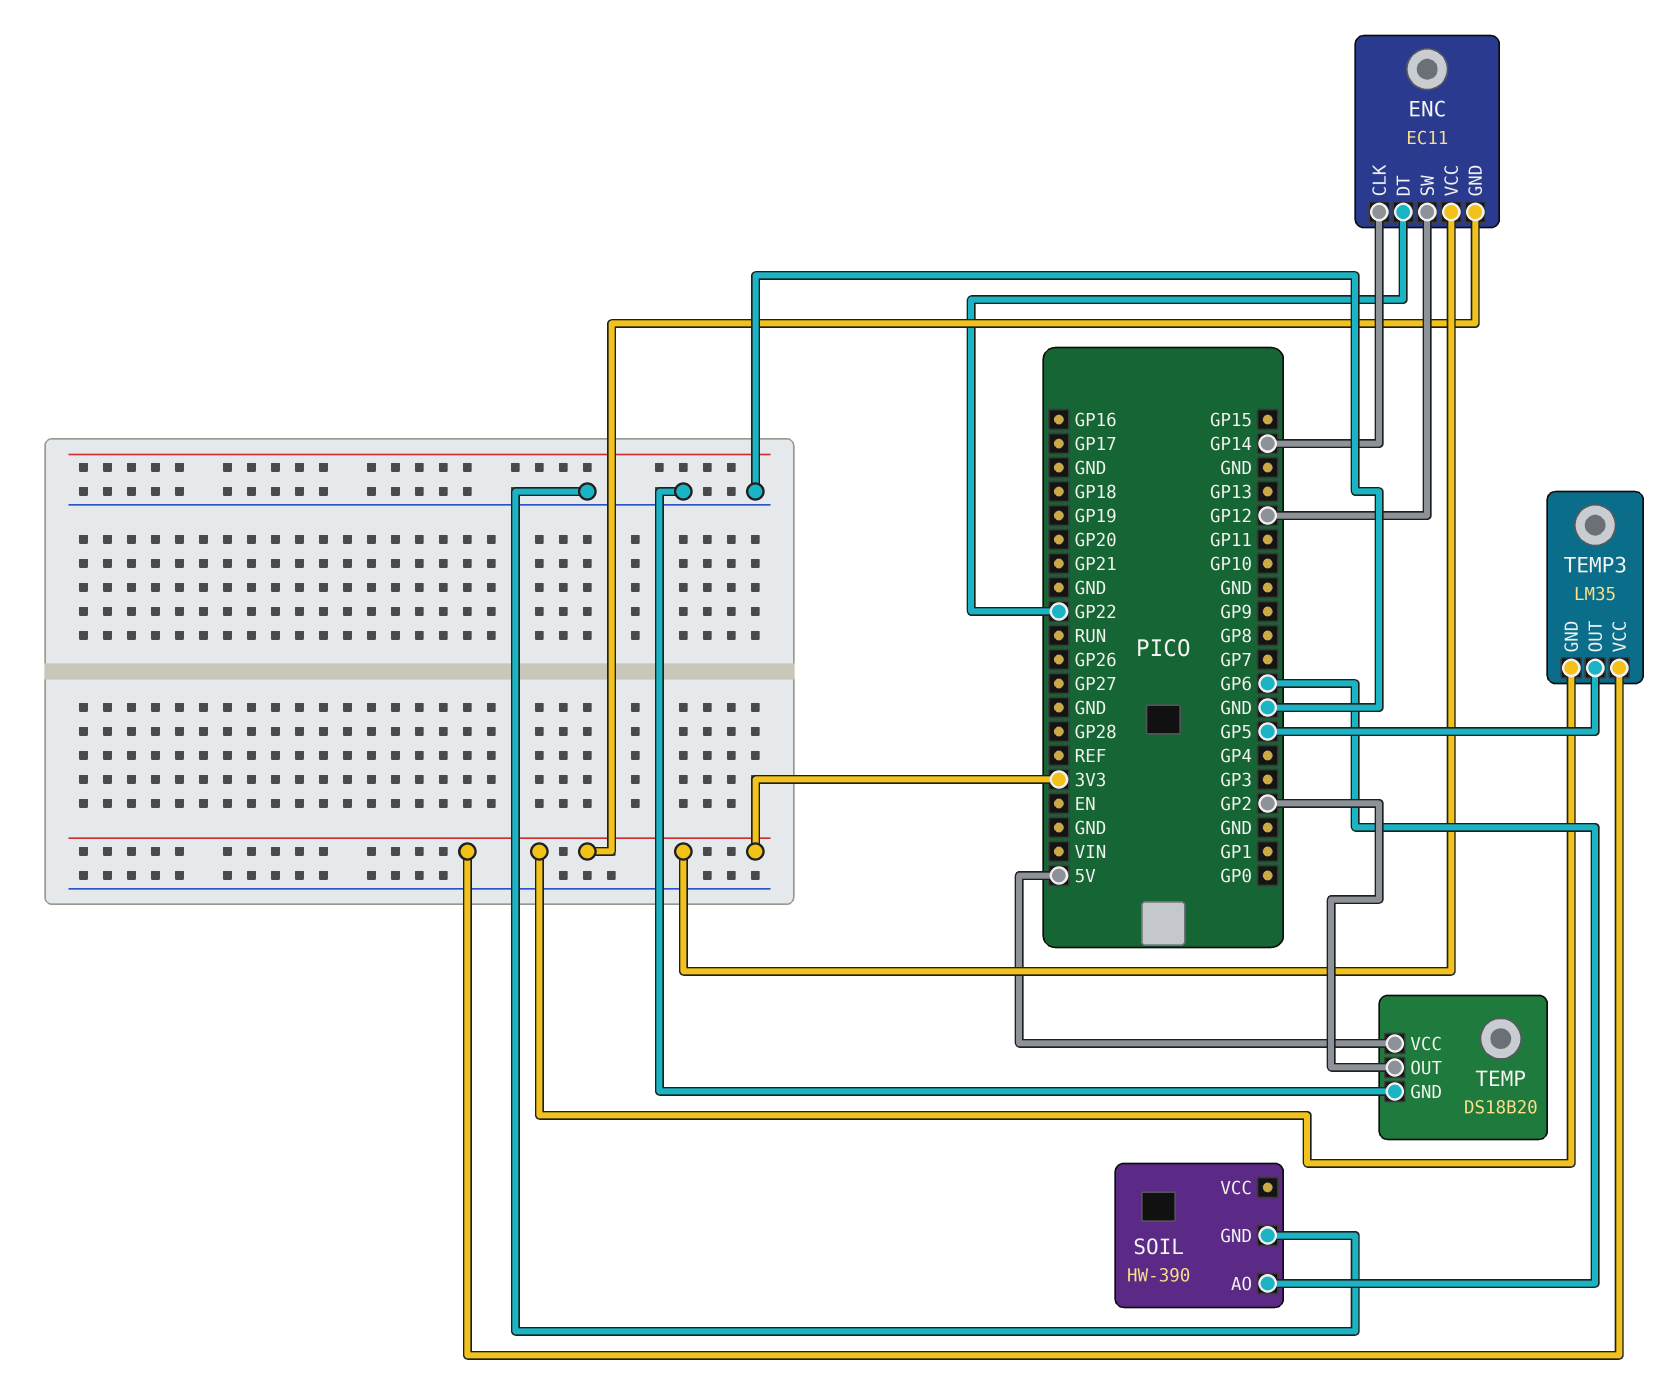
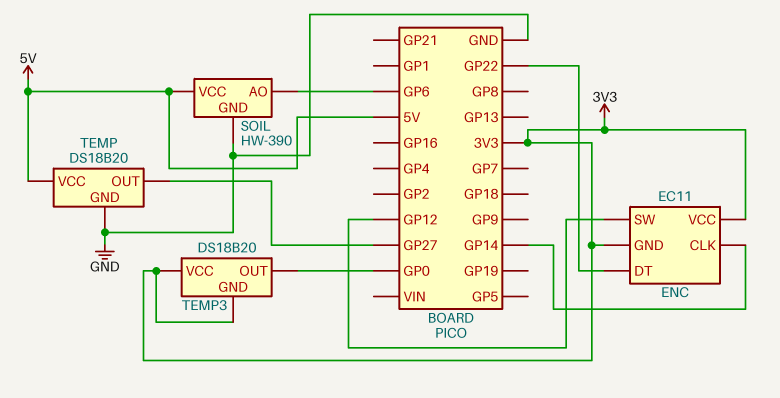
SOIL pin VCC: none -> 5V
TEMP pin OUT: GP2 -> GP27
TEMP3: LM35 -> DS18B20
TEMP3 pin OUT: GP5 -> GP0

